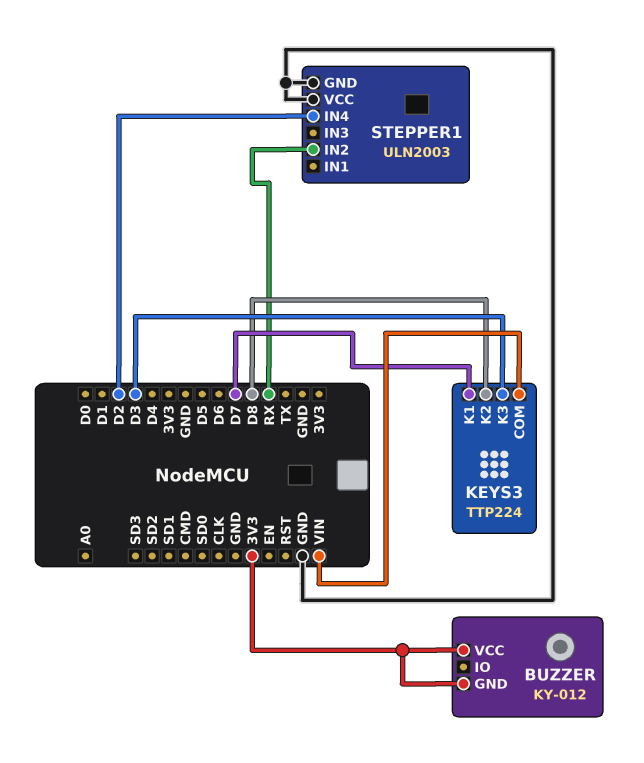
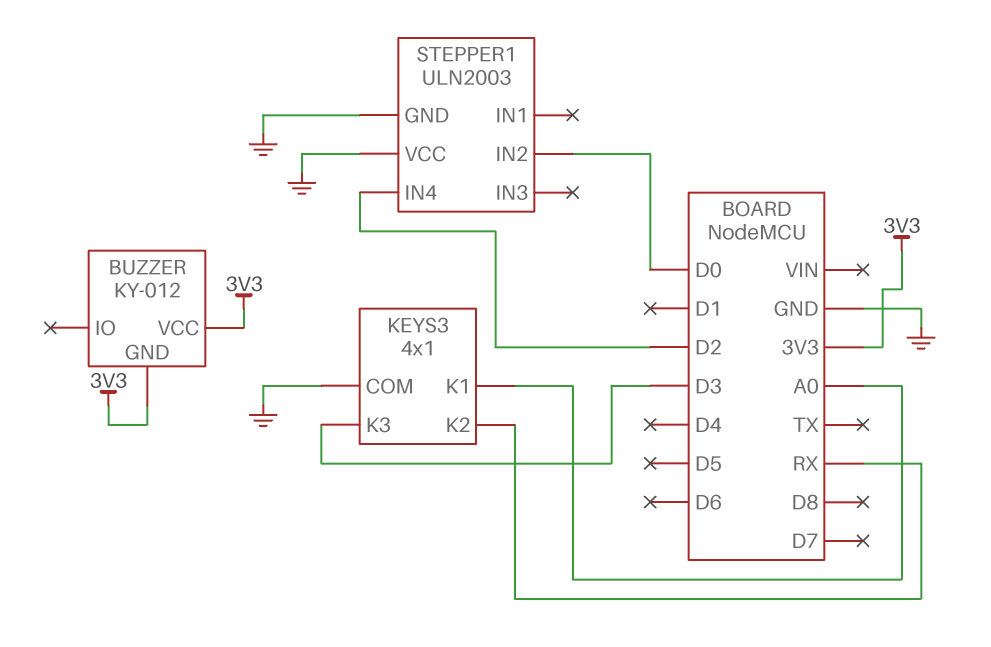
KEYS3: TTP224 -> 4x1
KEYS3 pin COM: VIN -> GND
KEYS3 pin K1: D7 -> A0
KEYS3 pin K2: D8 -> RX
STEPPER1 pin IN2: RX -> D0

